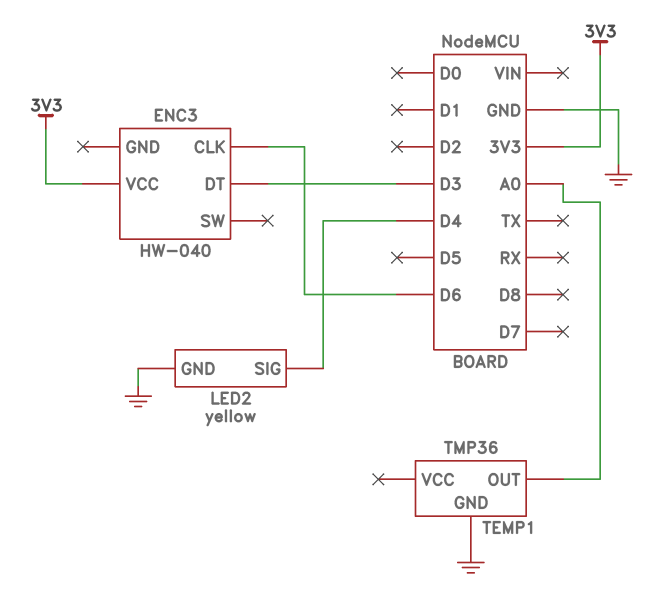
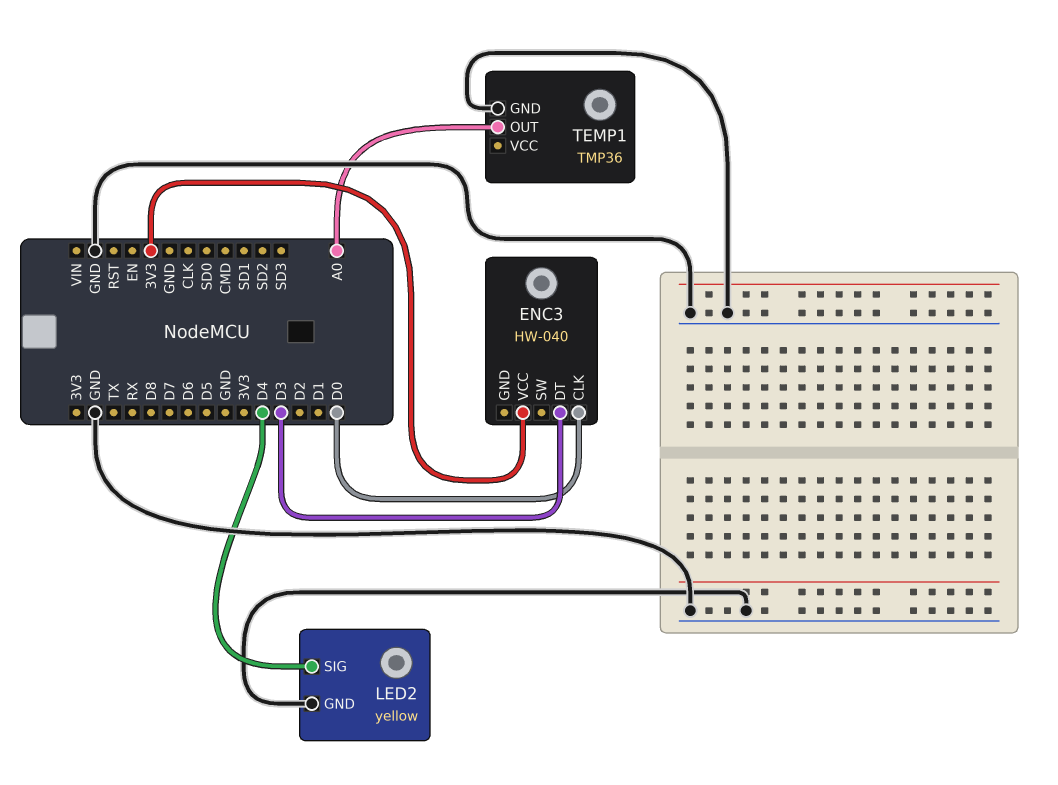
ENC3 pin CLK: D6 -> D0

